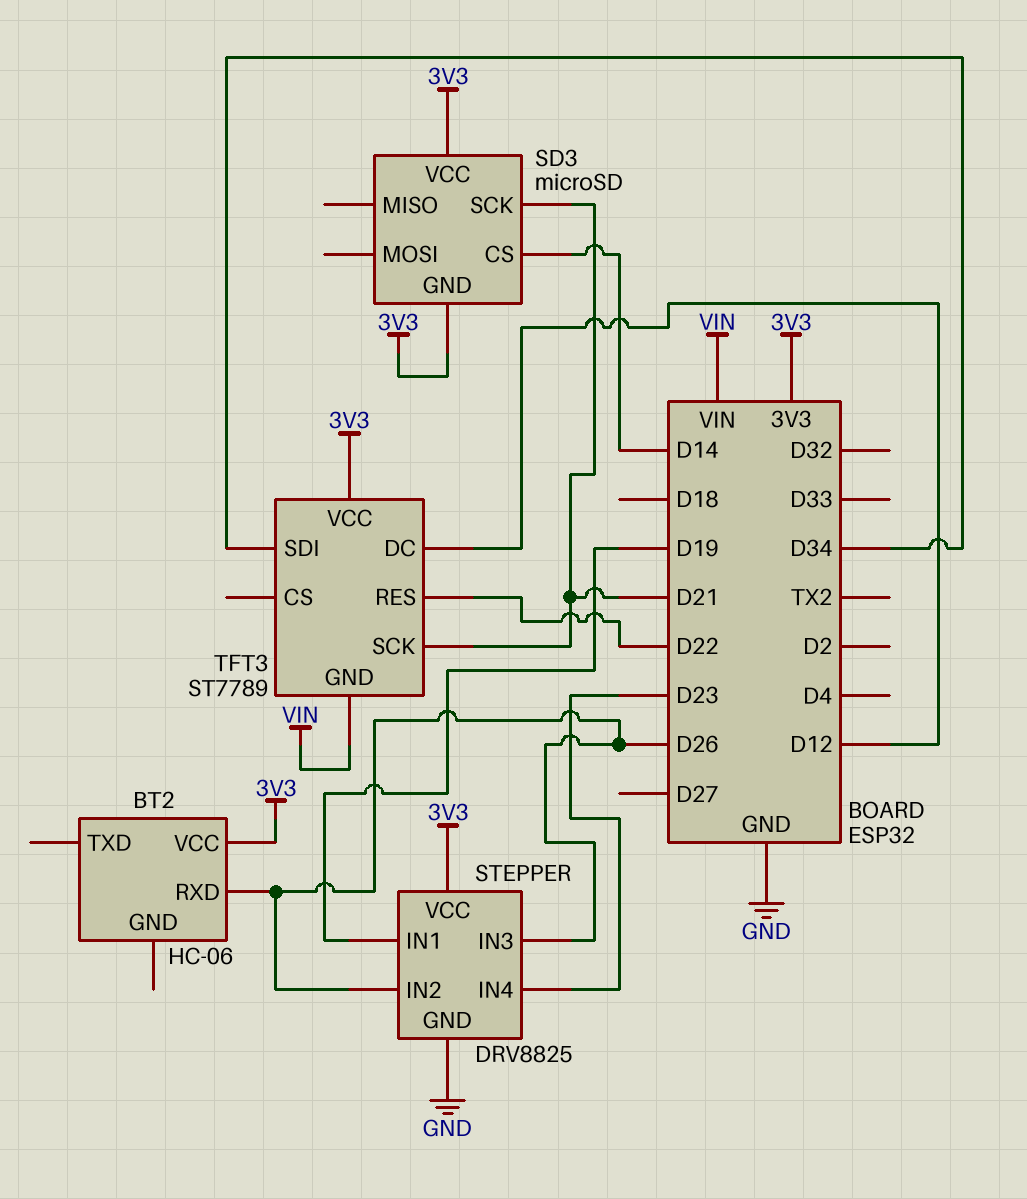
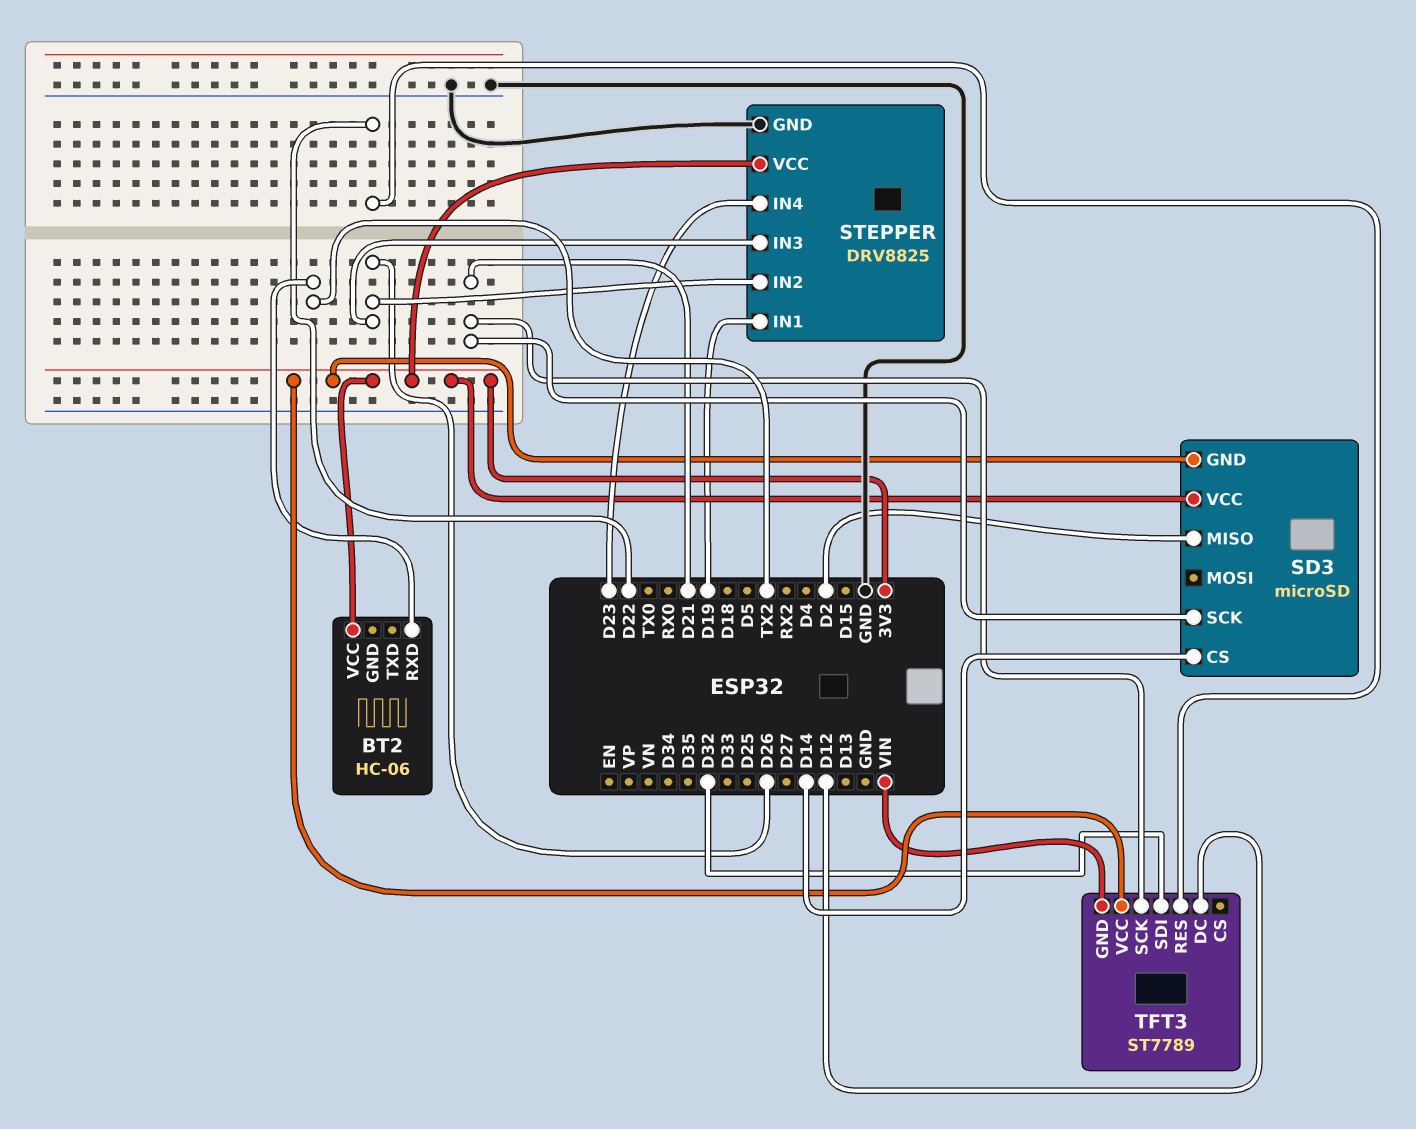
BT2 pin RXD: D26 -> TX2
SD3 pin MISO: none -> D2
TFT3 pin SDI: D34 -> D32

